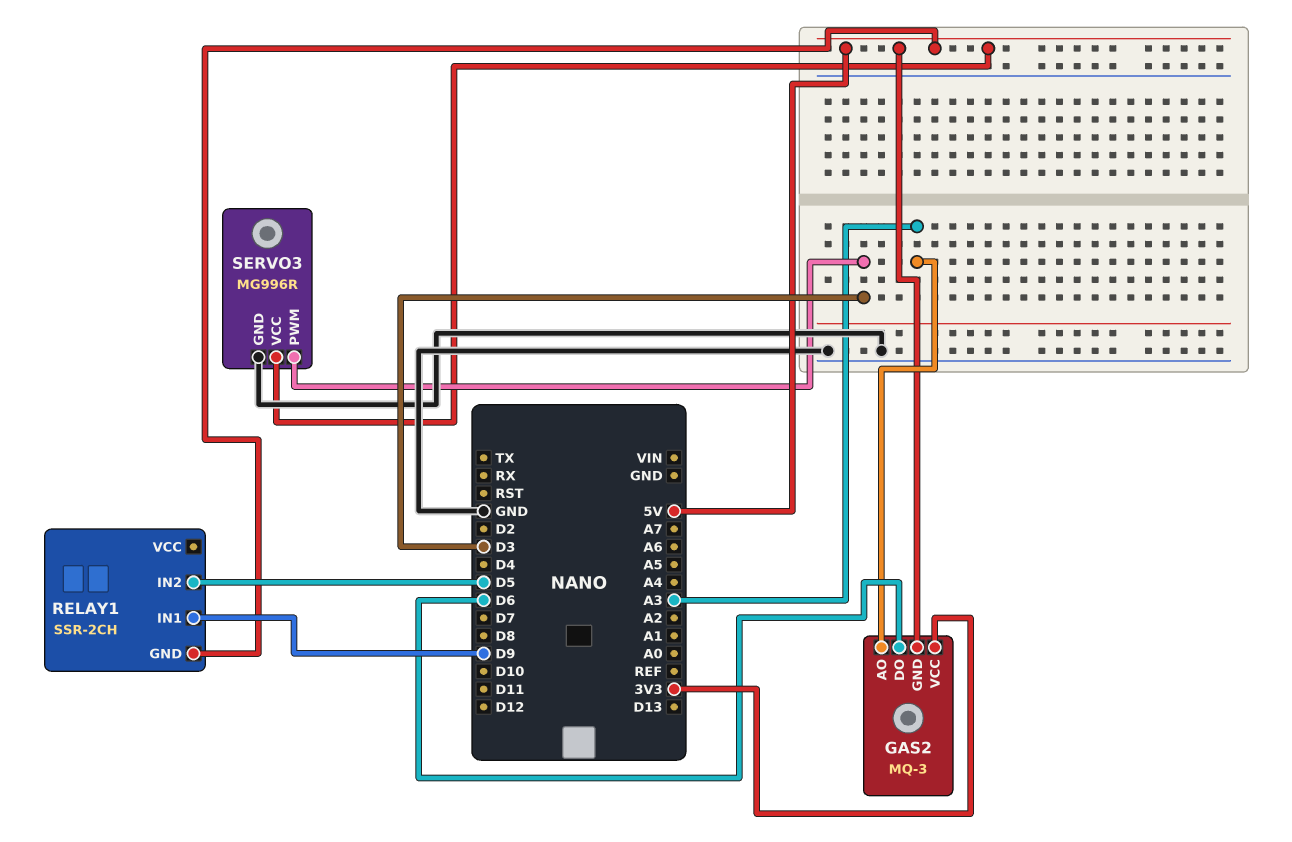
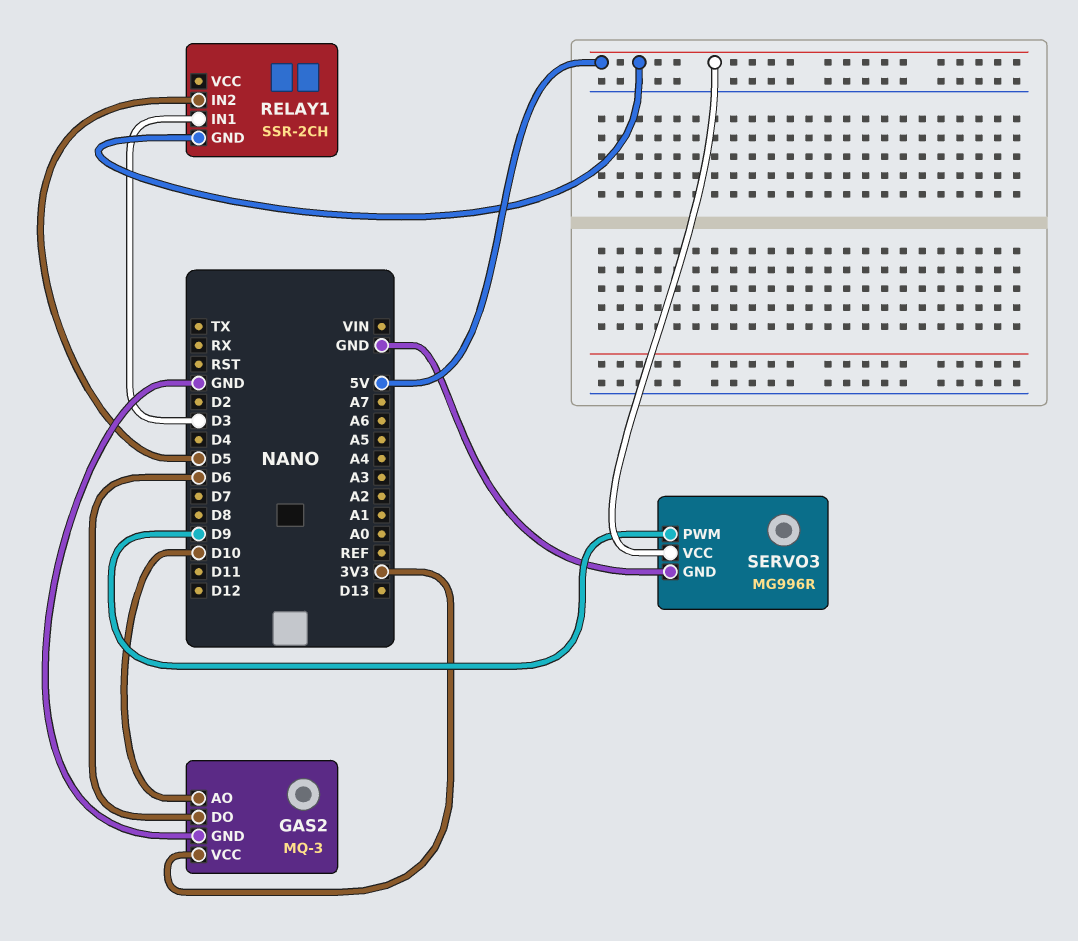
GAS2 pin AO: A3 -> D10
GAS2 pin GND: 5V -> GND
RELAY1 pin IN1: D9 -> D3
SERVO3 pin PWM: D3 -> D9

